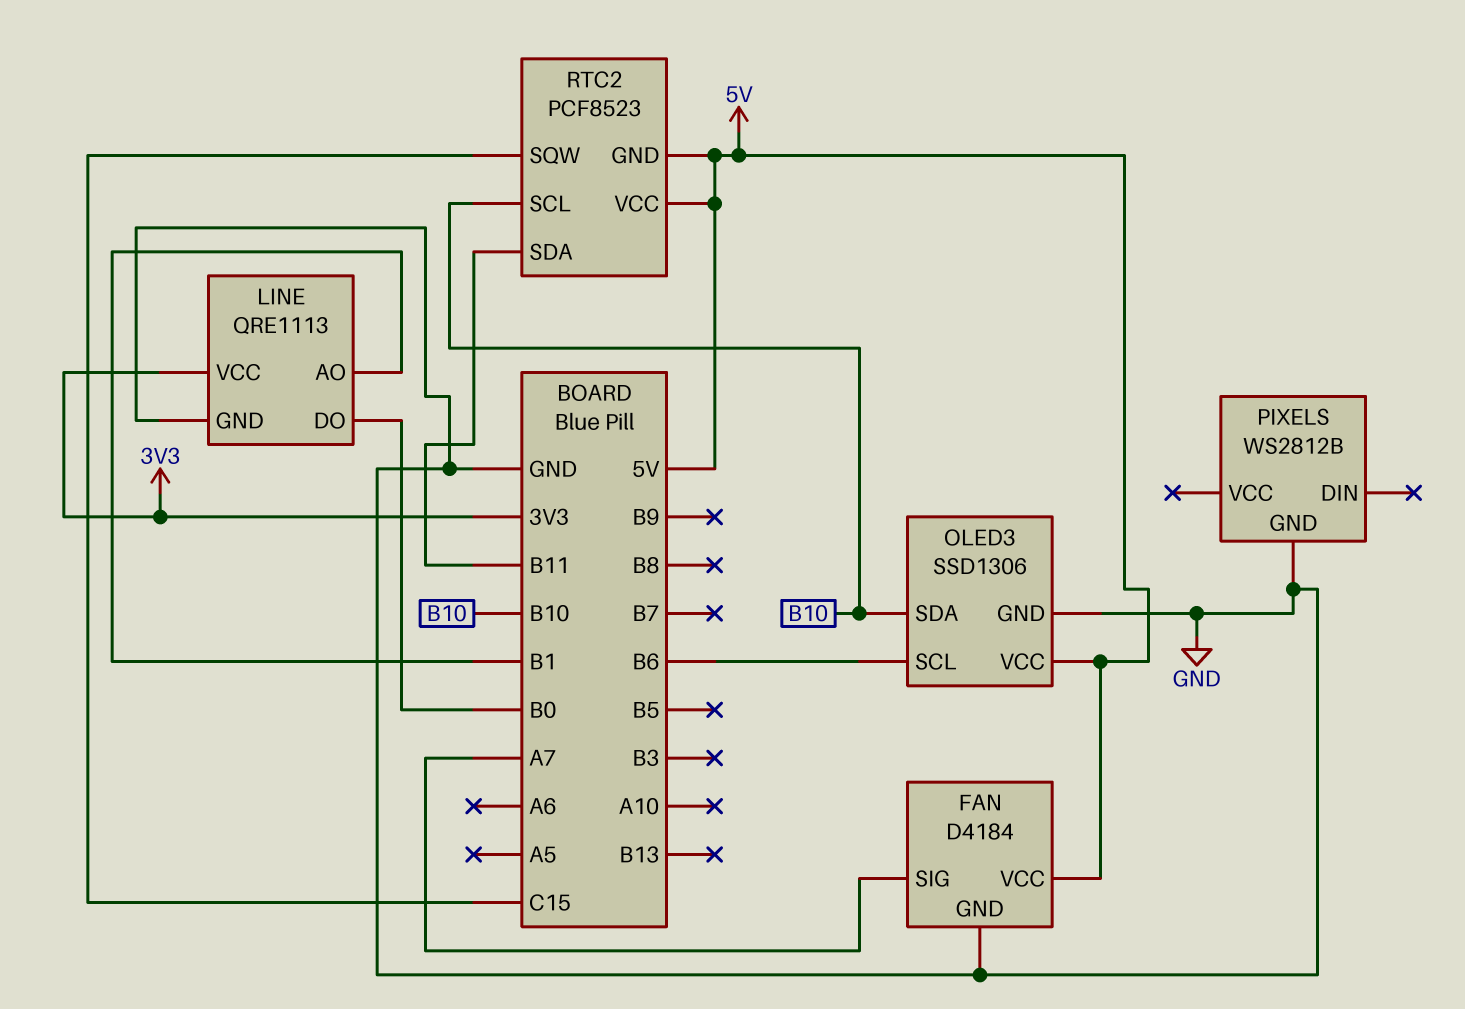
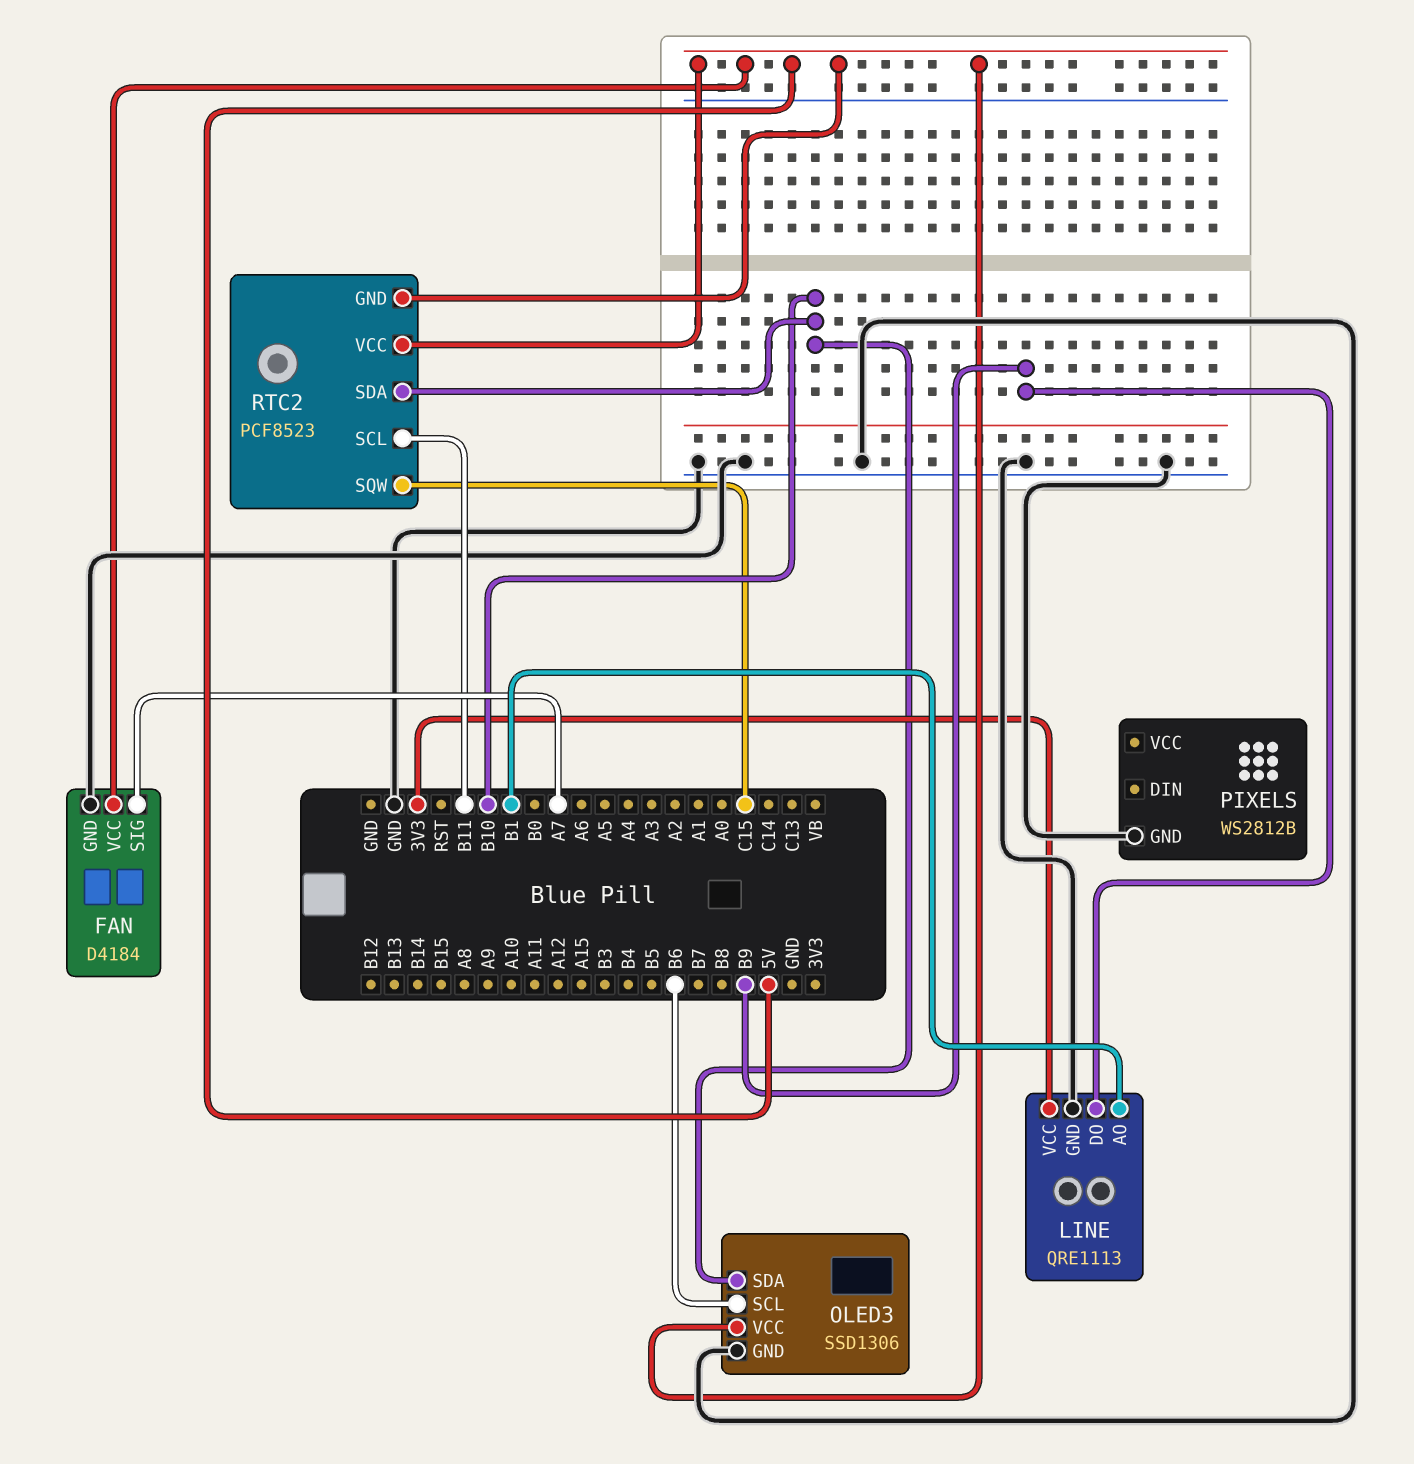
LINE pin DO: B0 -> B9
RTC2 pin SCL: B10 -> B11
RTC2 pin SDA: B11 -> B10

